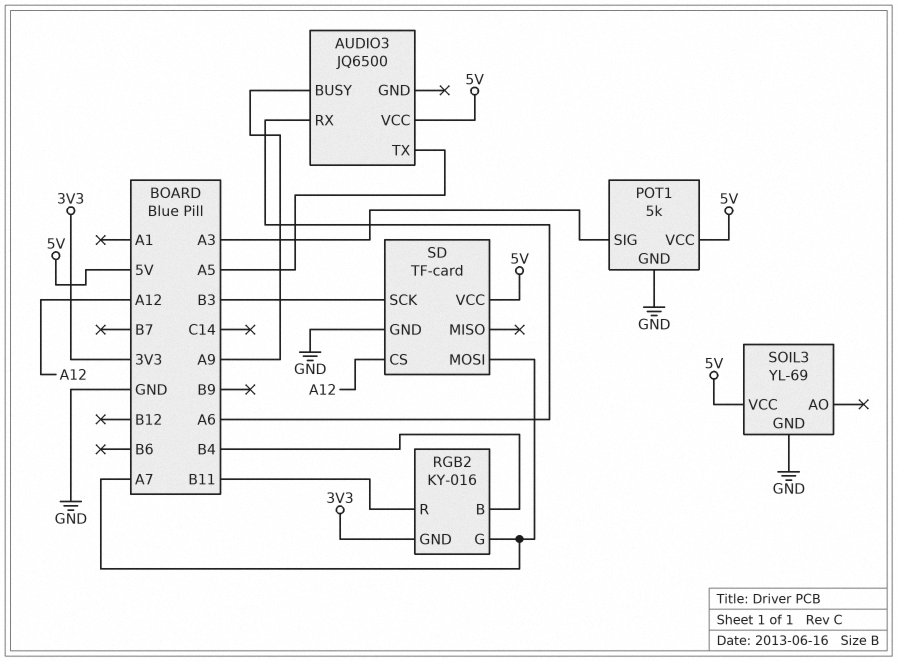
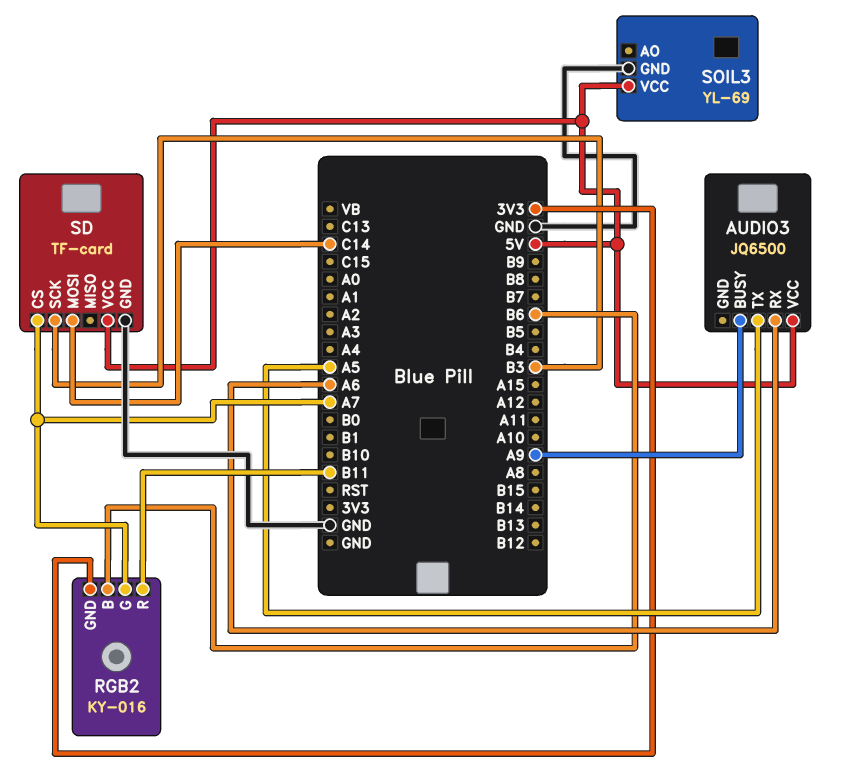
POT1: 5k -> none
POT1 pin GND: GND -> none
POT1 pin SIG: A3 -> none
POT1 pin VCC: 5V -> none
RGB2 pin B: B4 -> B6
SD pin CS: A12 -> A7
SD pin MOSI: A7 -> C14

